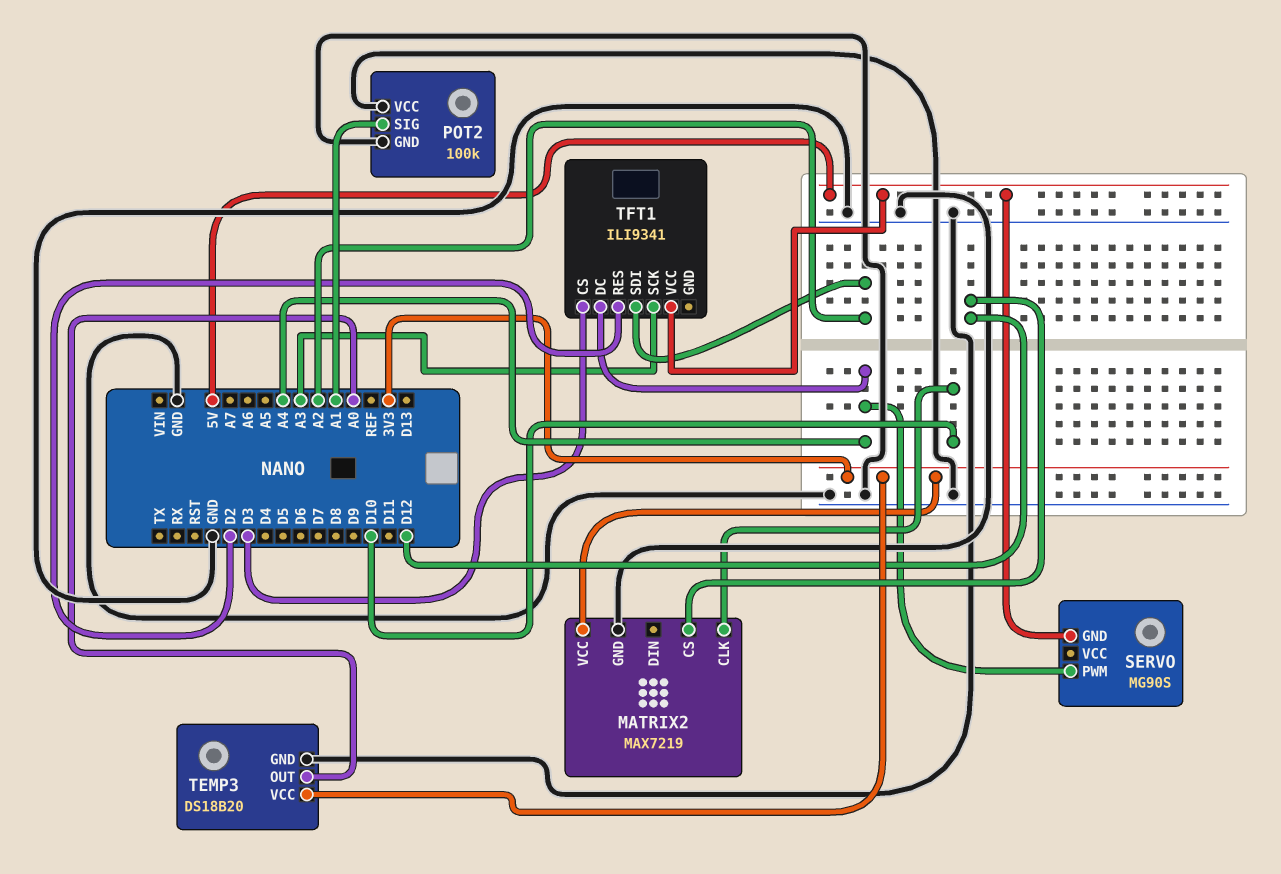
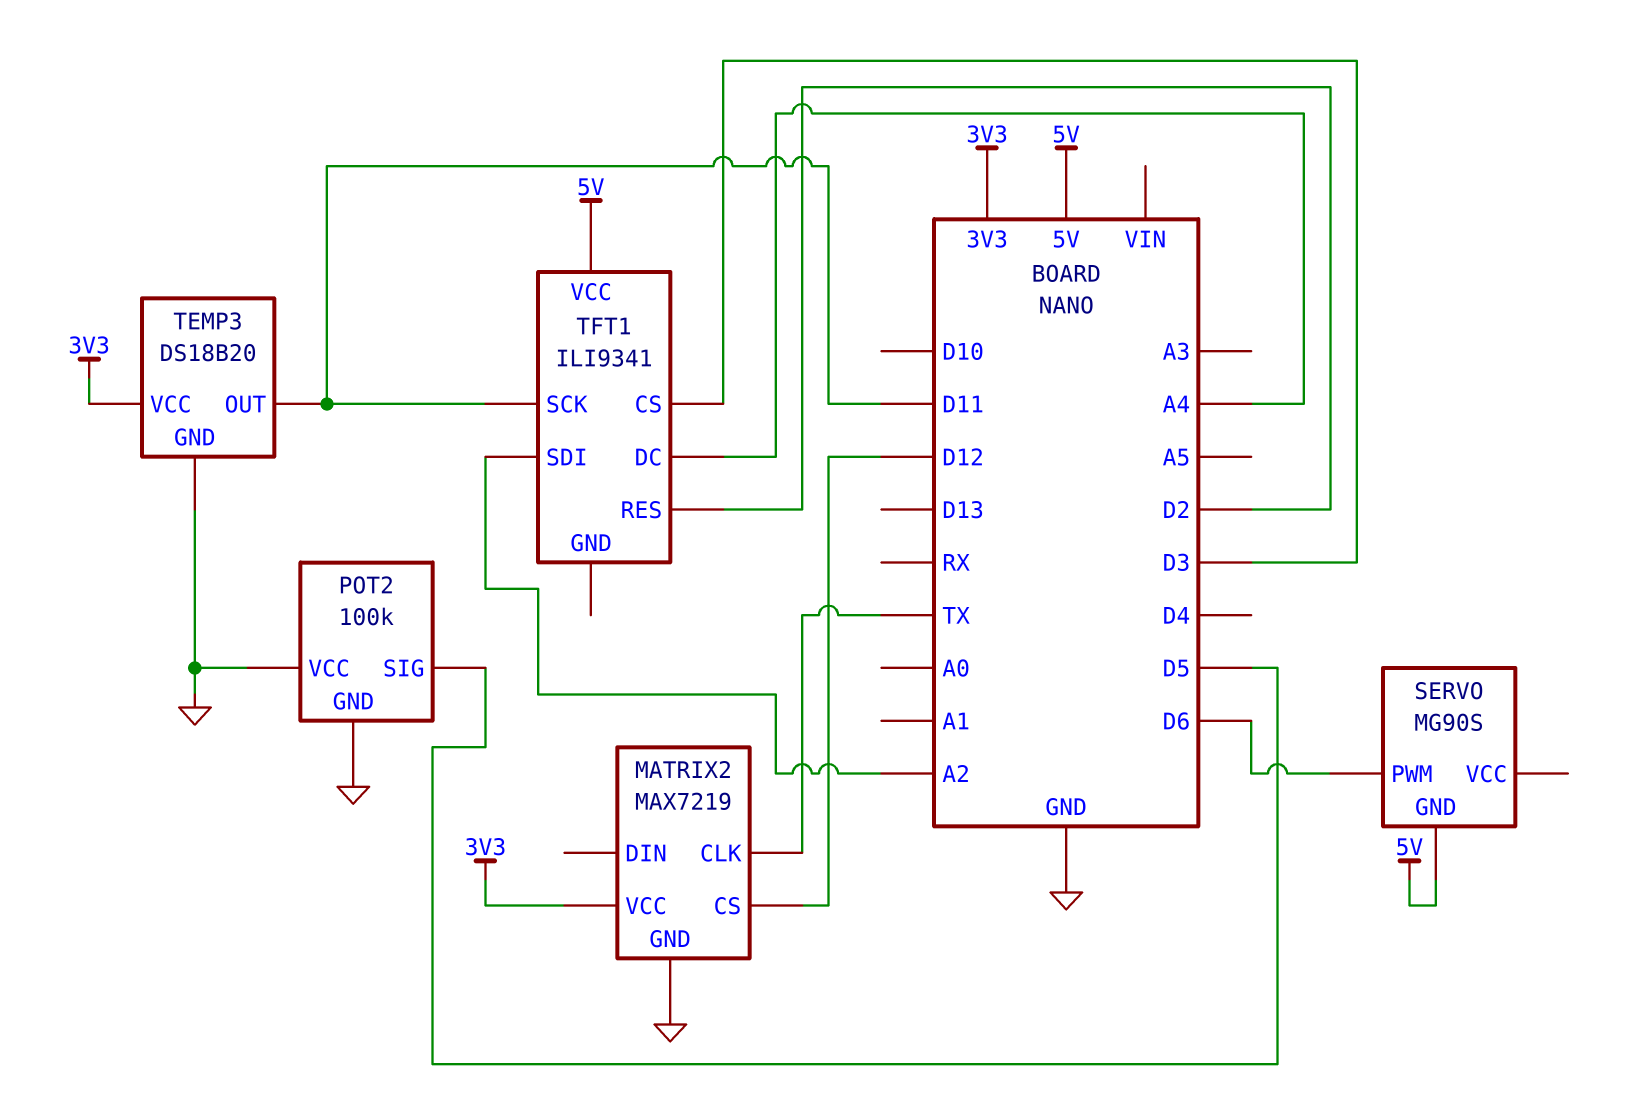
MATRIX2 pin CLK: D10 -> TX
POT2 pin SIG: A1 -> D5
SERVO pin PWM: A4 -> D6
TEMP3 pin OUT: A0 -> D11
TFT1 pin SCK: A3 -> D11

